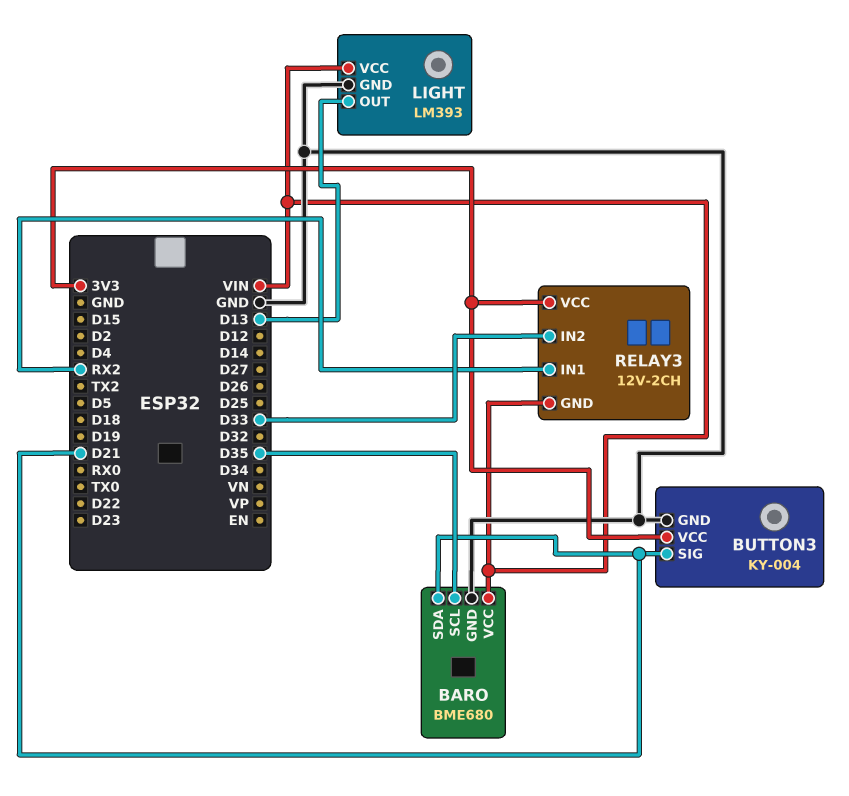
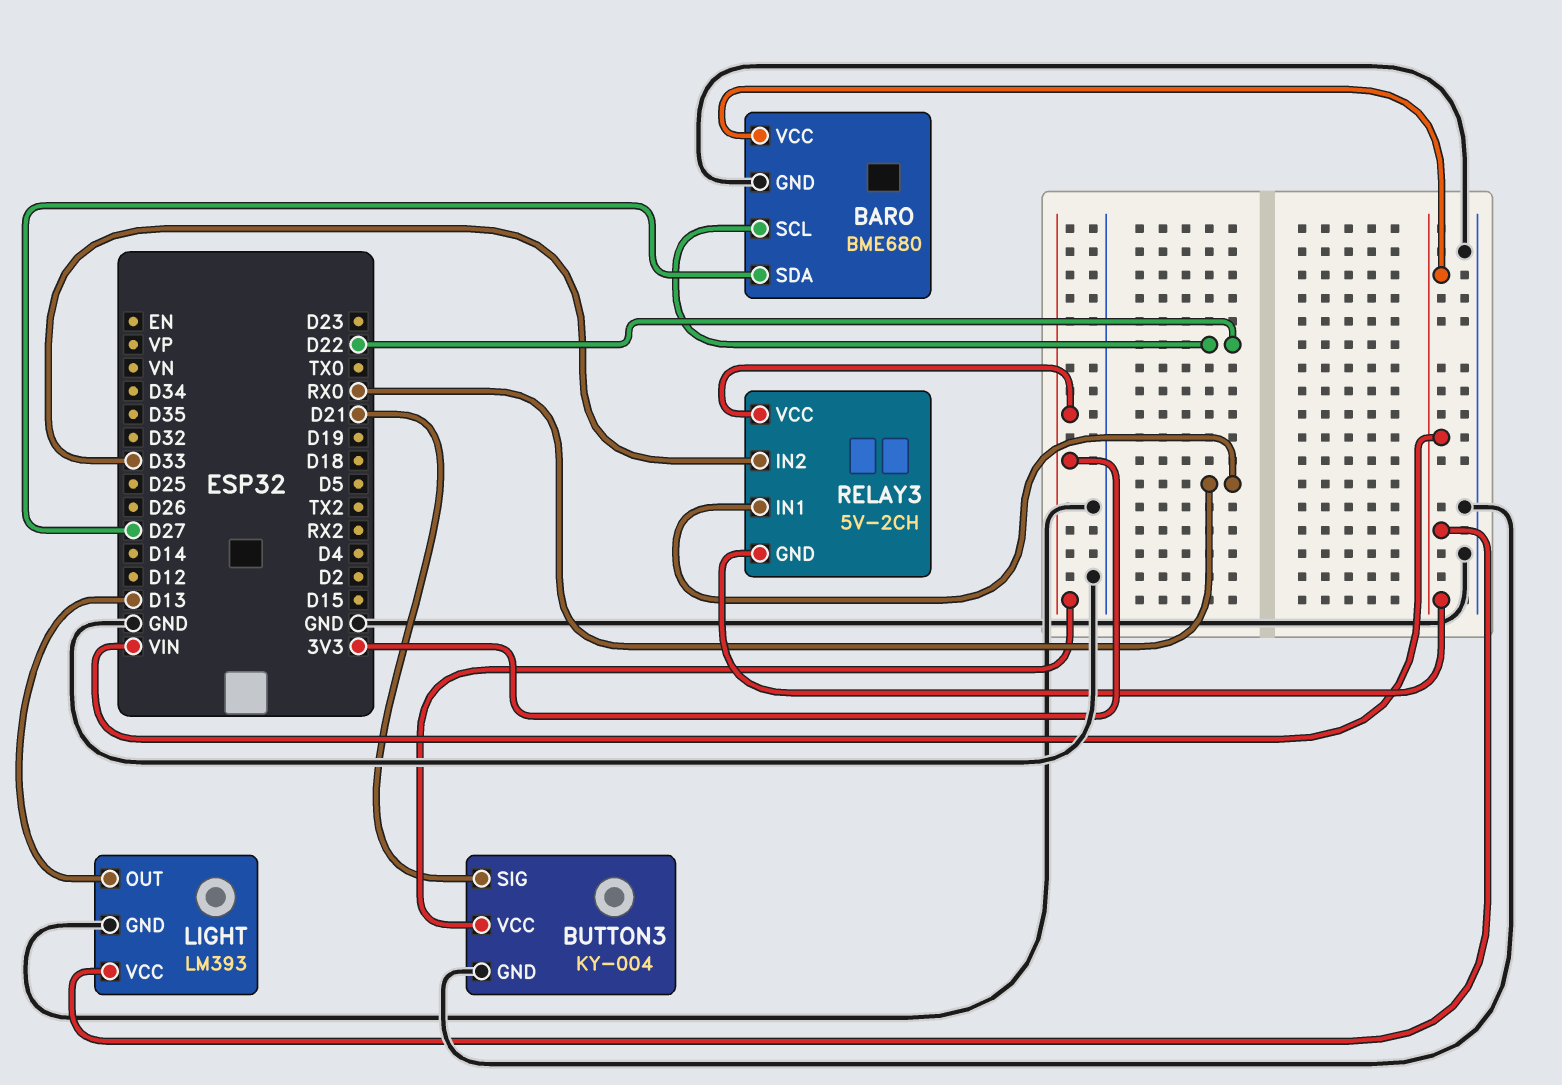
BARO pin SCL: D35 -> D22
BARO pin SDA: D21 -> D27
RELAY3: 12V-2CH -> 5V-2CH
RELAY3 pin IN1: RX2 -> RX0

